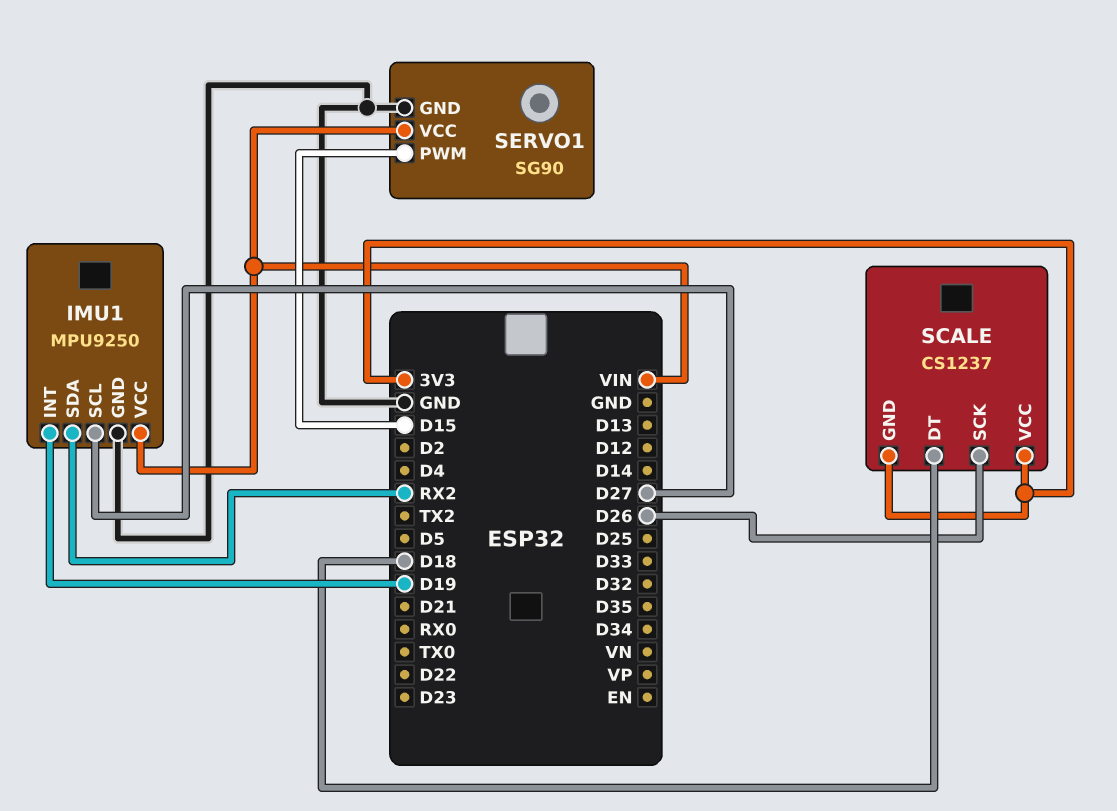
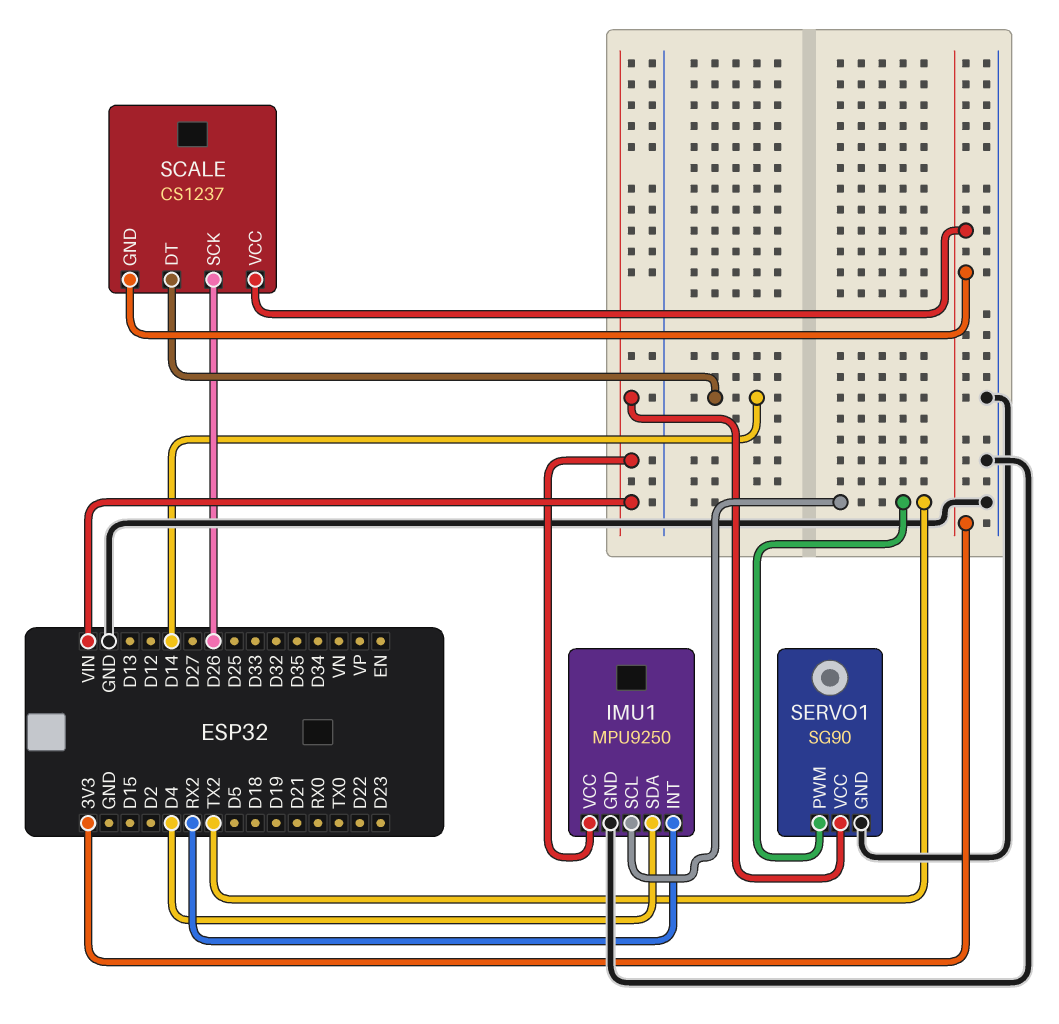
IMU1 pin INT: D19 -> RX2
IMU1 pin SCL: D27 -> TX2
IMU1 pin SDA: RX2 -> D4
SCALE pin DT: D18 -> D14
SERVO1 pin PWM: D15 -> TX2

